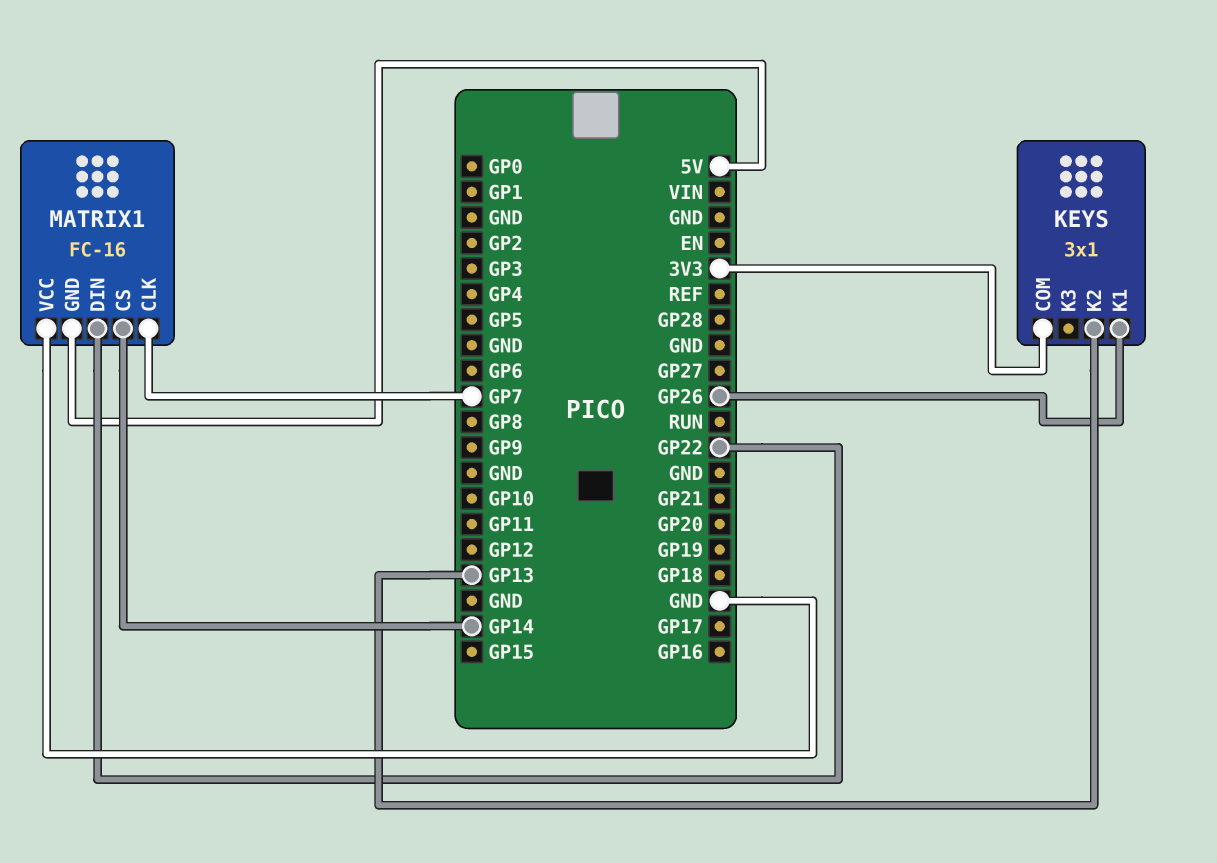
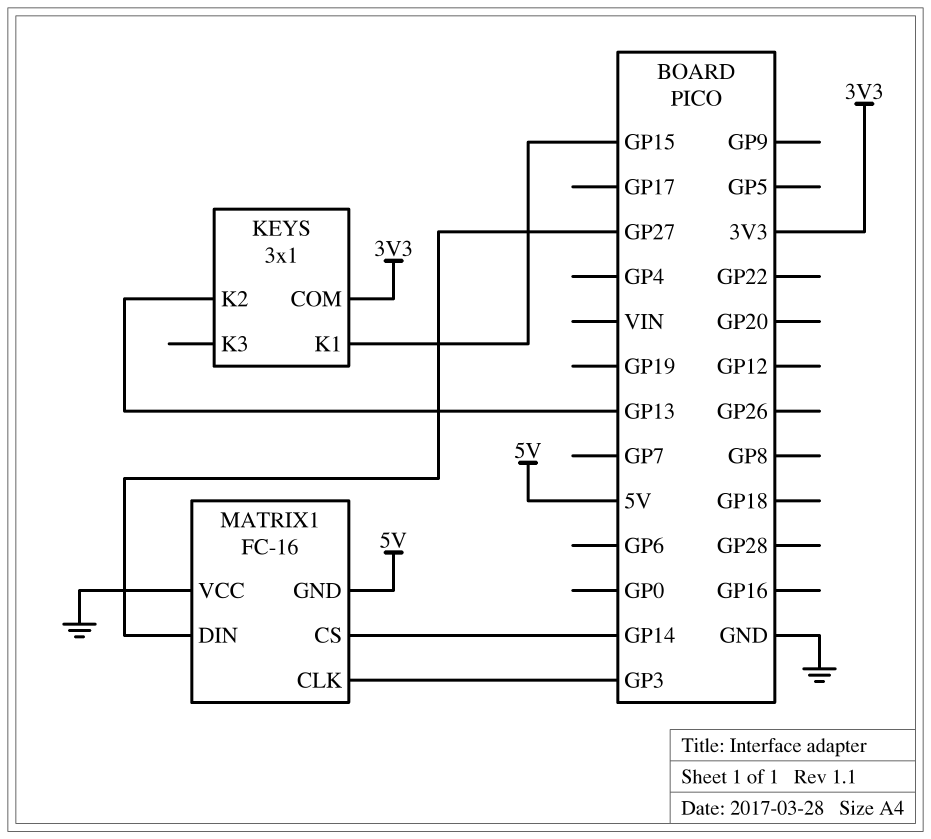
KEYS pin K1: GP26 -> GP15
MATRIX1 pin CLK: GP7 -> GP3
MATRIX1 pin DIN: GP22 -> GP27

